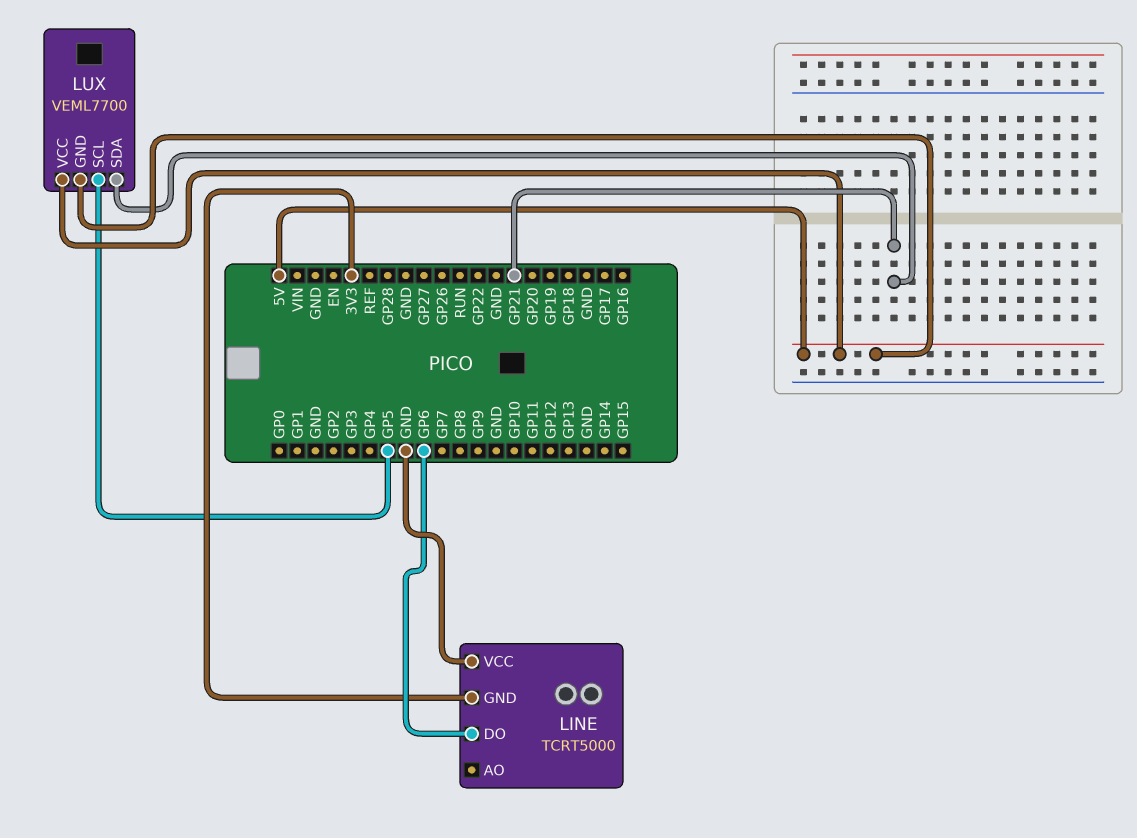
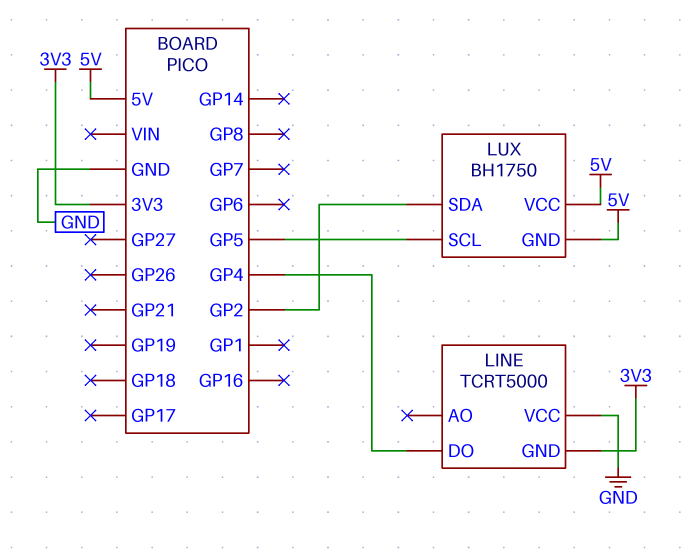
LINE pin DO: GP6 -> GP4
LUX: VEML7700 -> BH1750
LUX pin SDA: GP21 -> GP2

